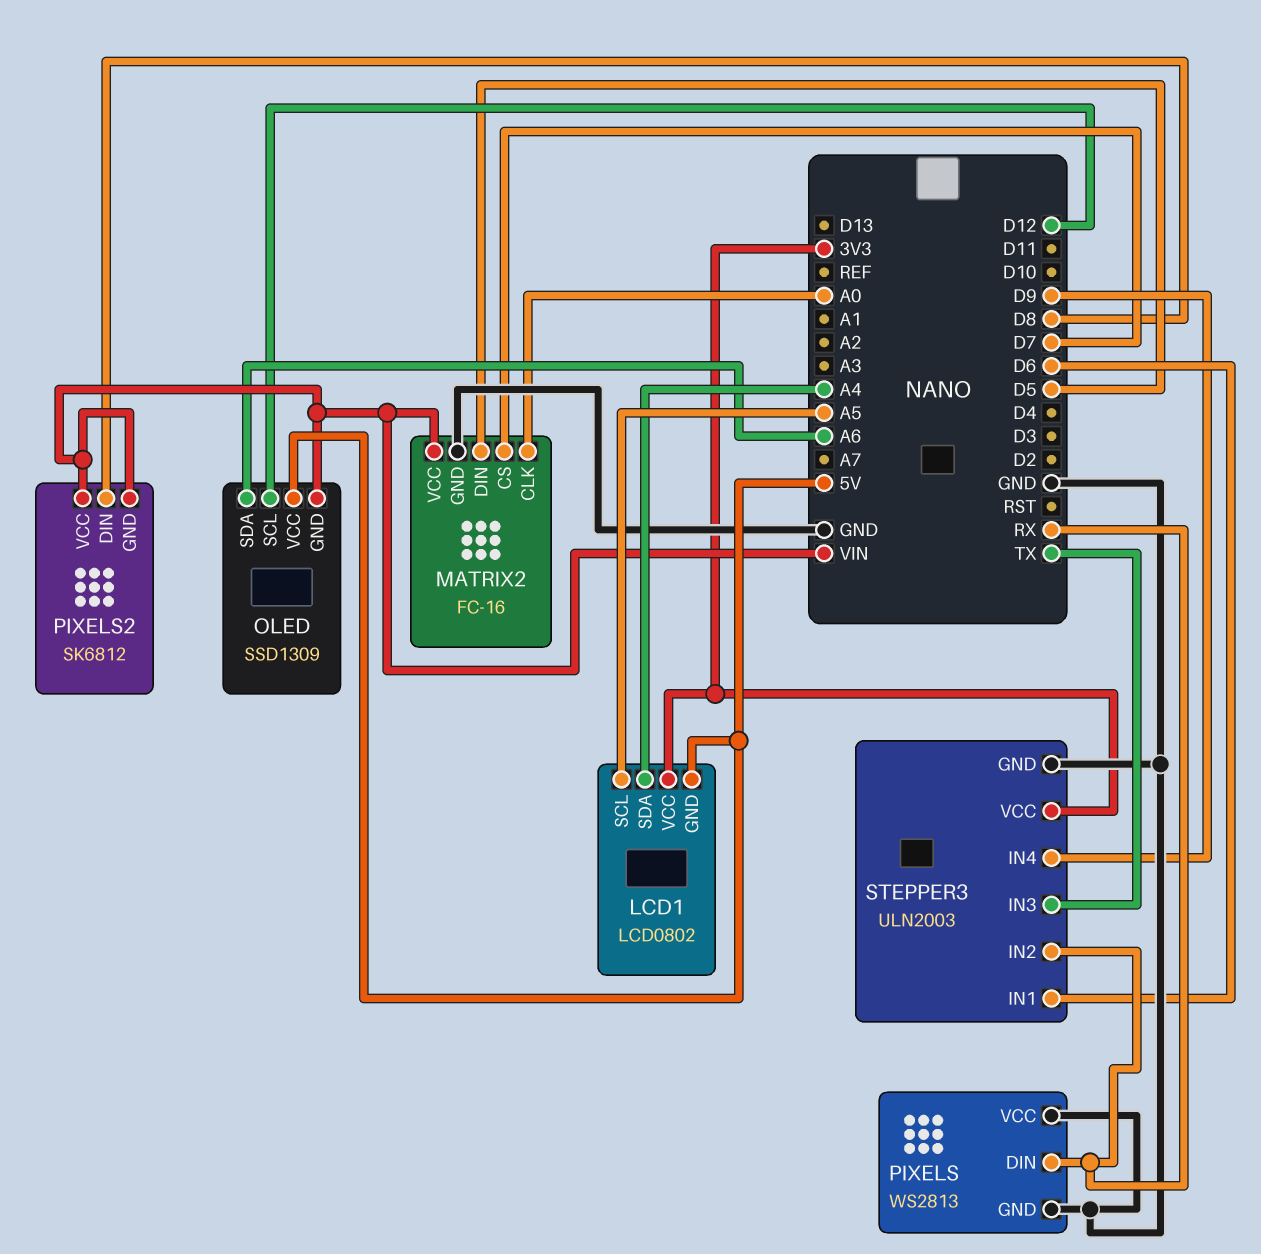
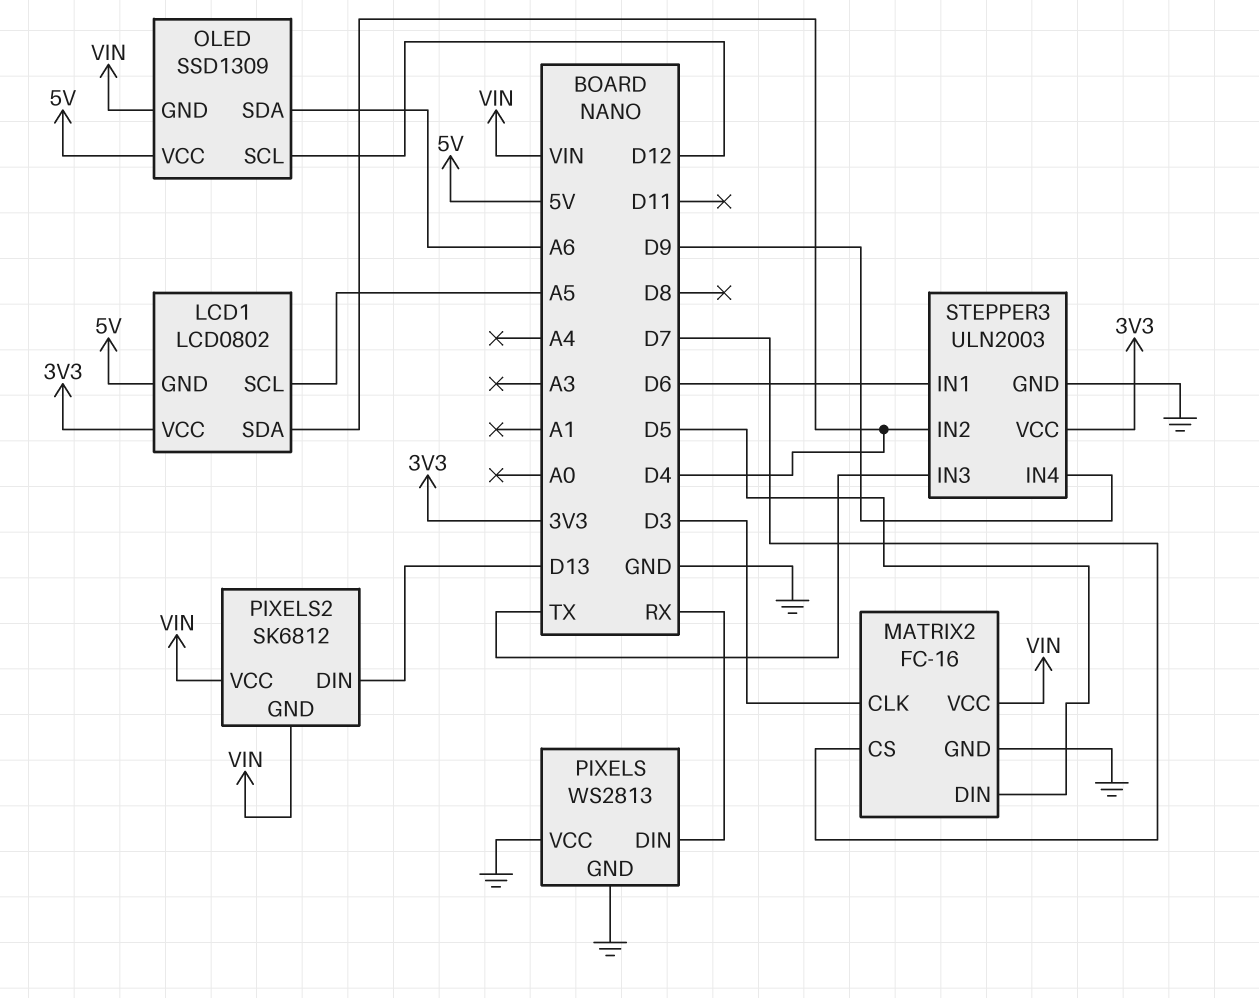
LCD1 pin SDA: A4 -> D4
MATRIX2 pin CLK: A0 -> D3
PIXELS2 pin DIN: D8 -> D13
STEPPER3 pin IN2: RX -> D4

